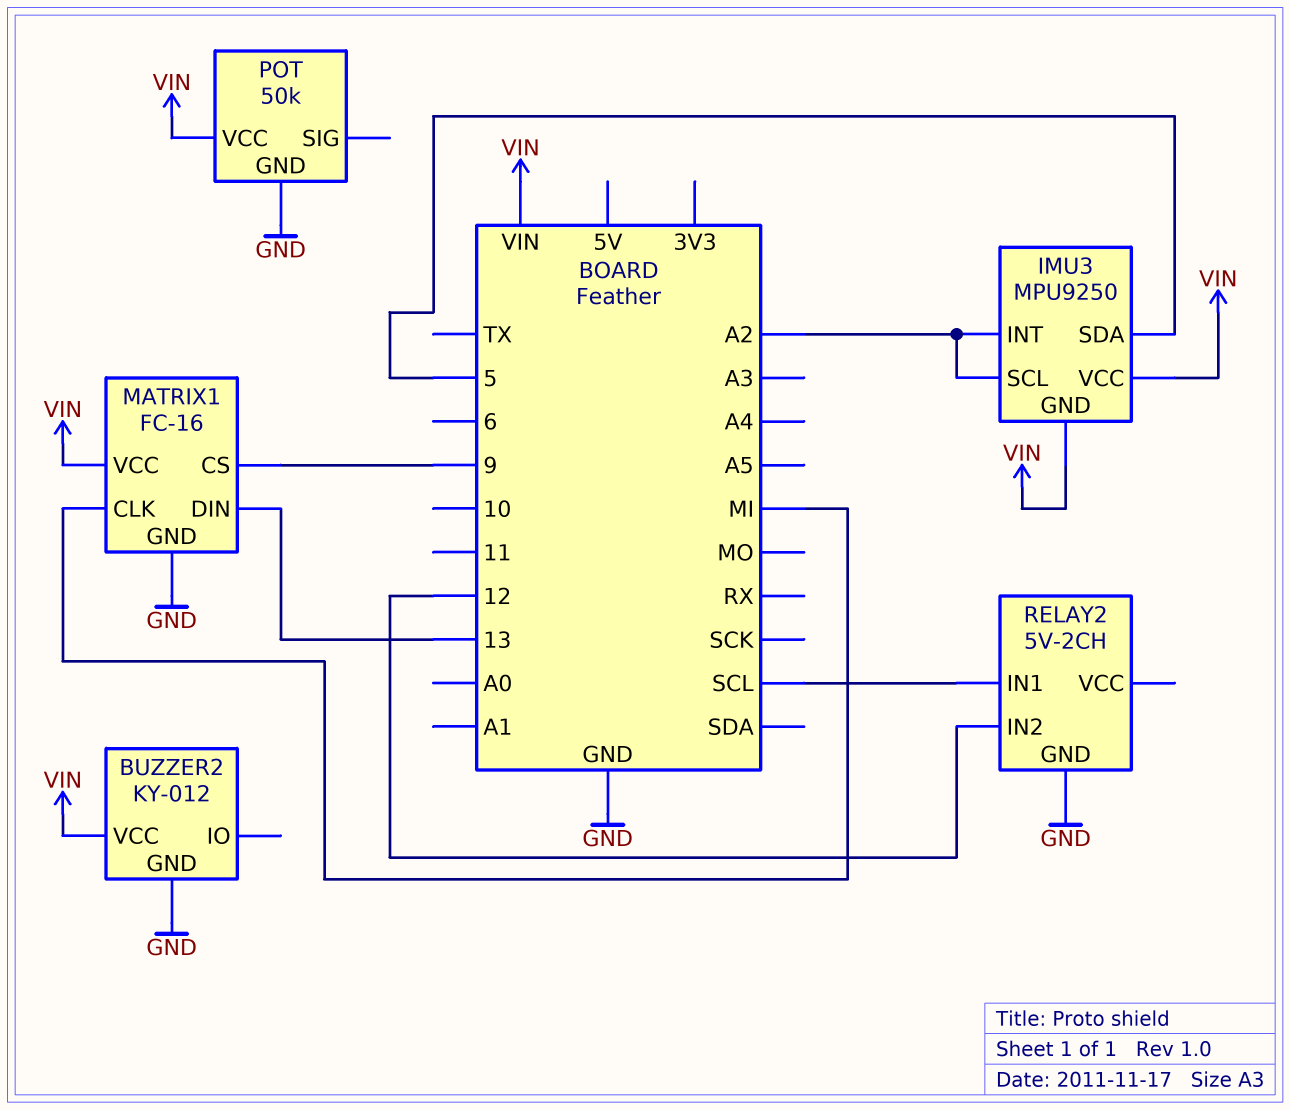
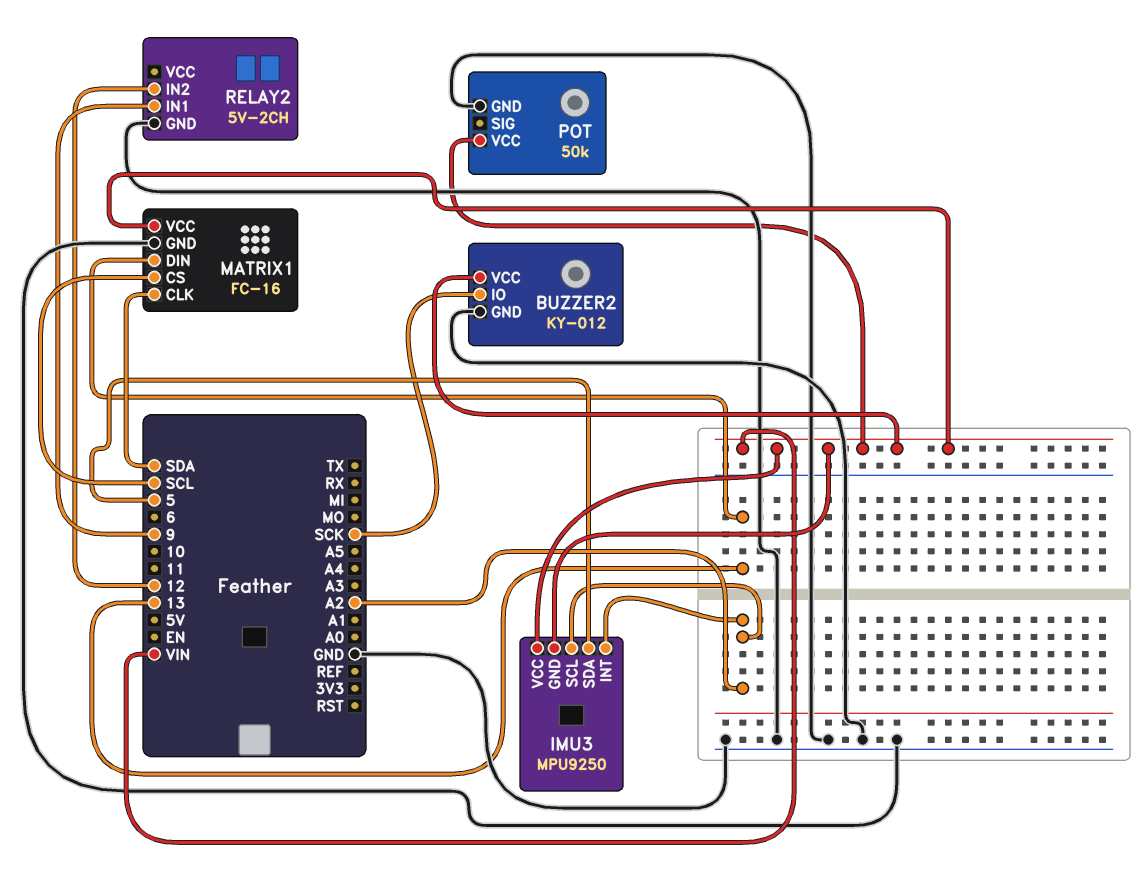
BUZZER2 pin IO: none -> SCK
MATRIX1 pin CLK: MI -> SDA
MATRIX1 pin CS: 9 -> SCL
RELAY2 pin IN1: SCL -> 9

